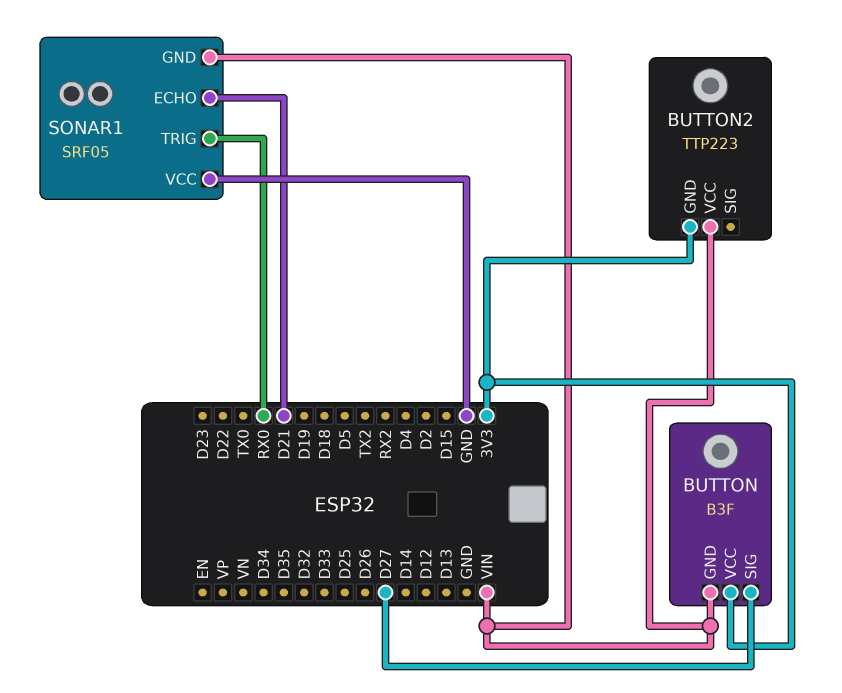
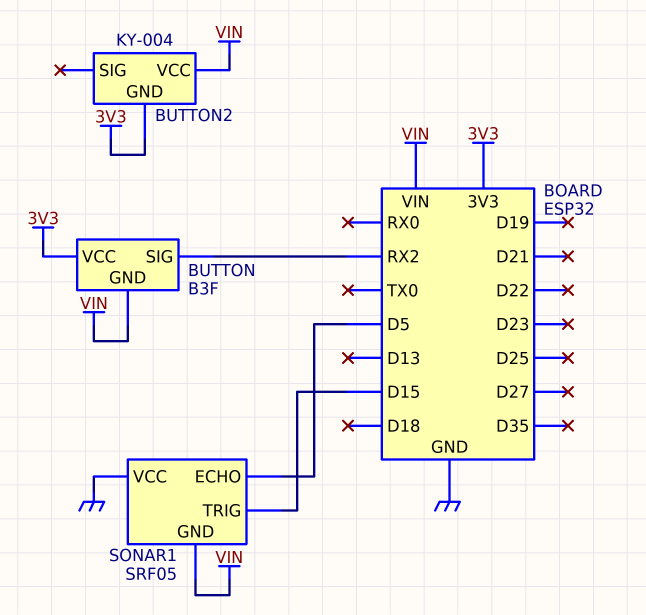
BUTTON pin SIG: D27 -> RX2
BUTTON2: TTP223 -> KY-004
SONAR1 pin ECHO: D21 -> D5
SONAR1 pin TRIG: RX0 -> D15

